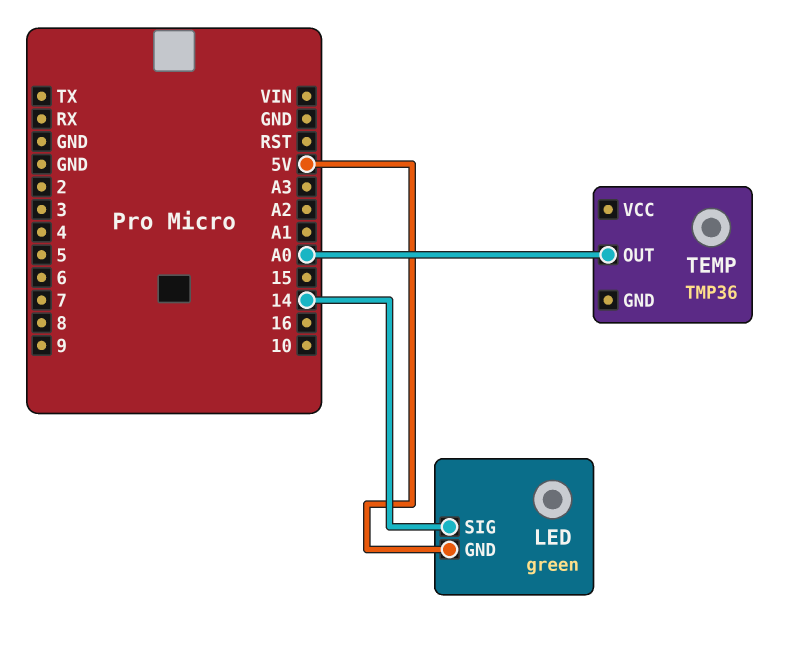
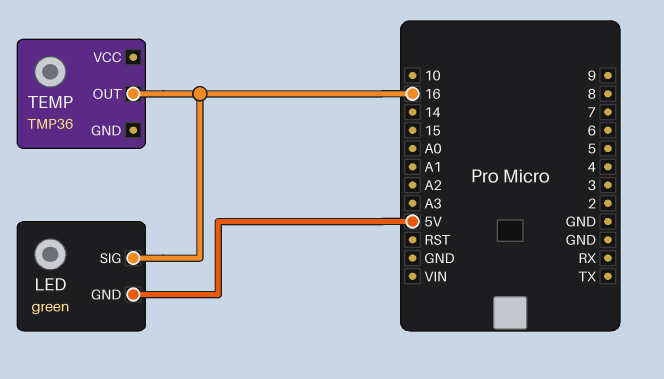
LED pin SIG: 14 -> 16
TEMP pin OUT: A0 -> 16

